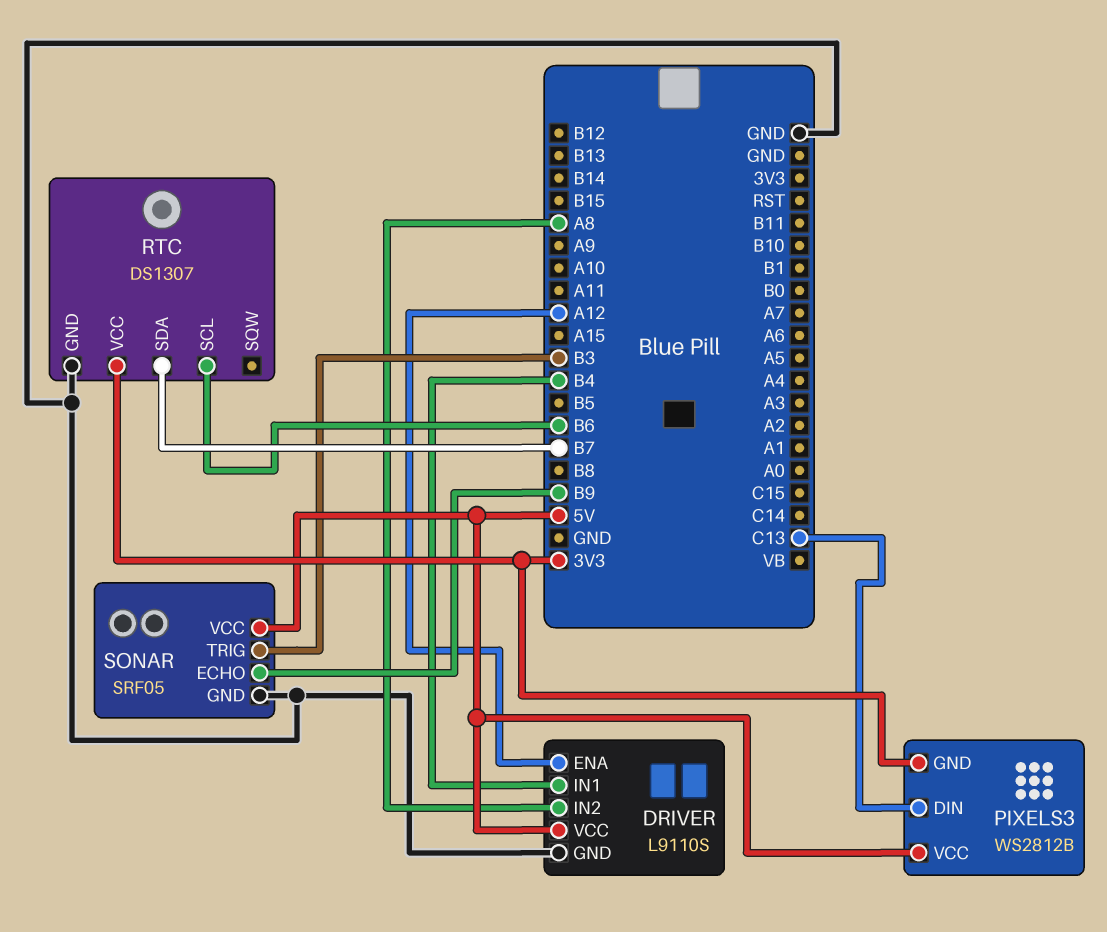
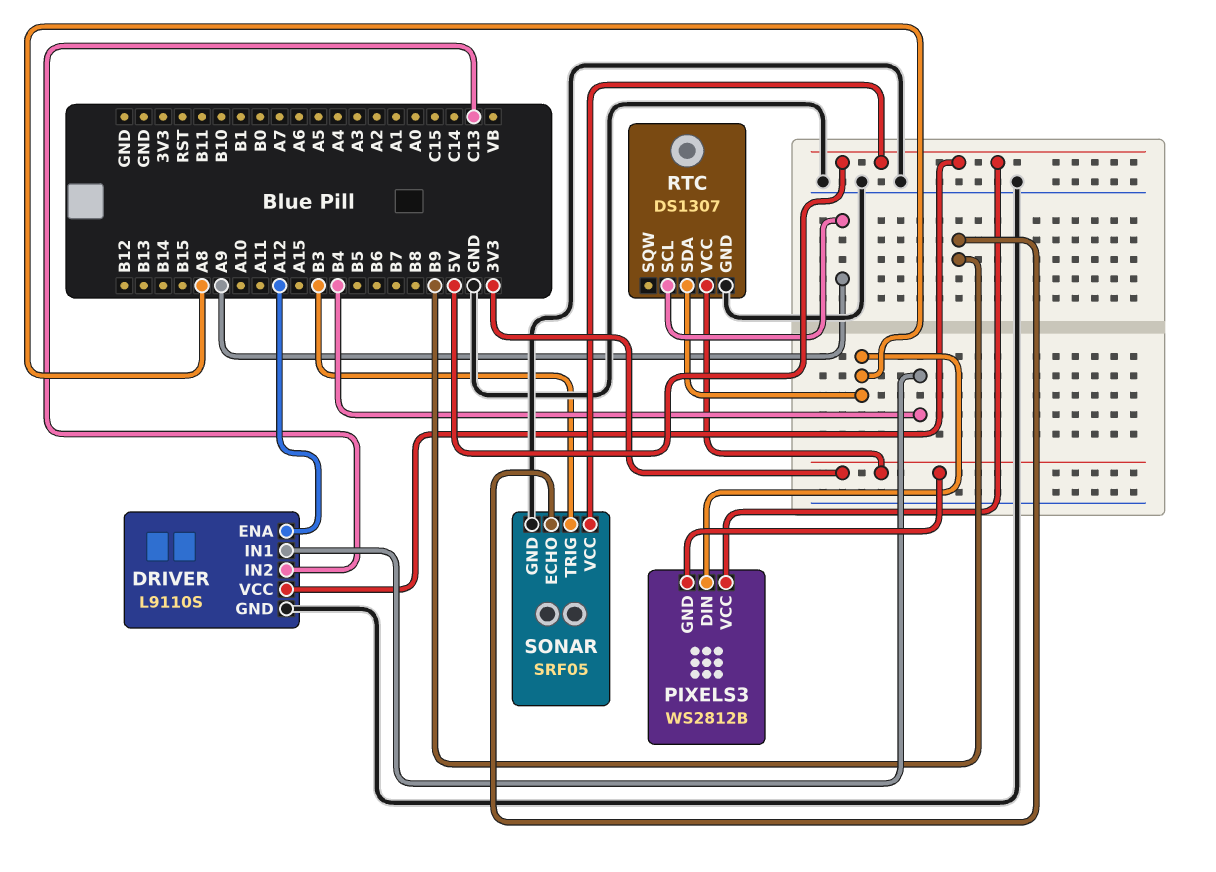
DRIVER pin IN2: A8 -> C13
PIXELS3 pin DIN: C13 -> A8
RTC pin SCL: B6 -> A9
RTC pin SDA: B7 -> A8

